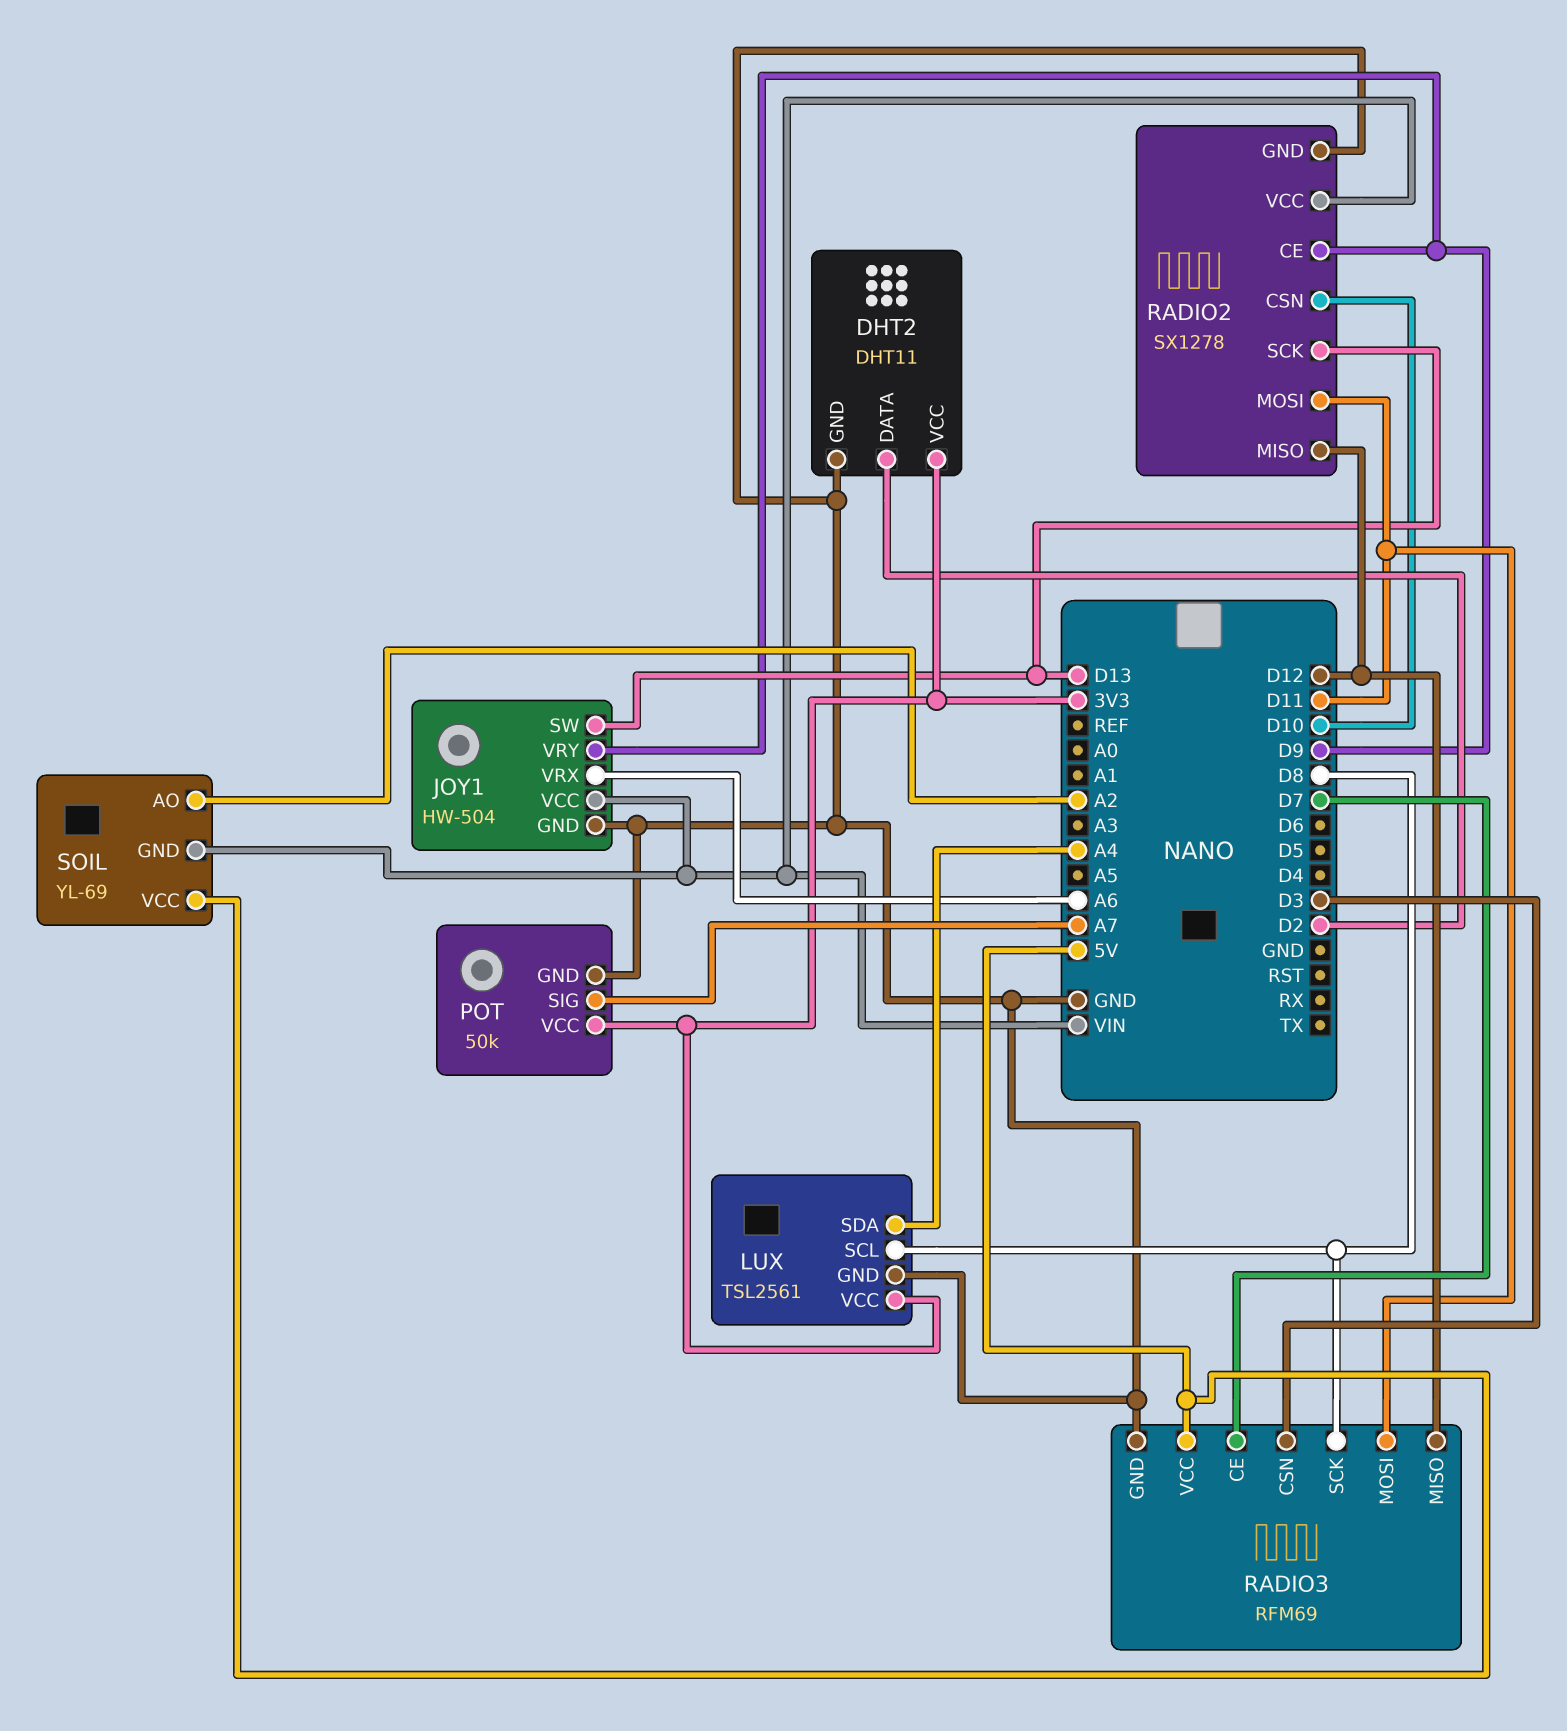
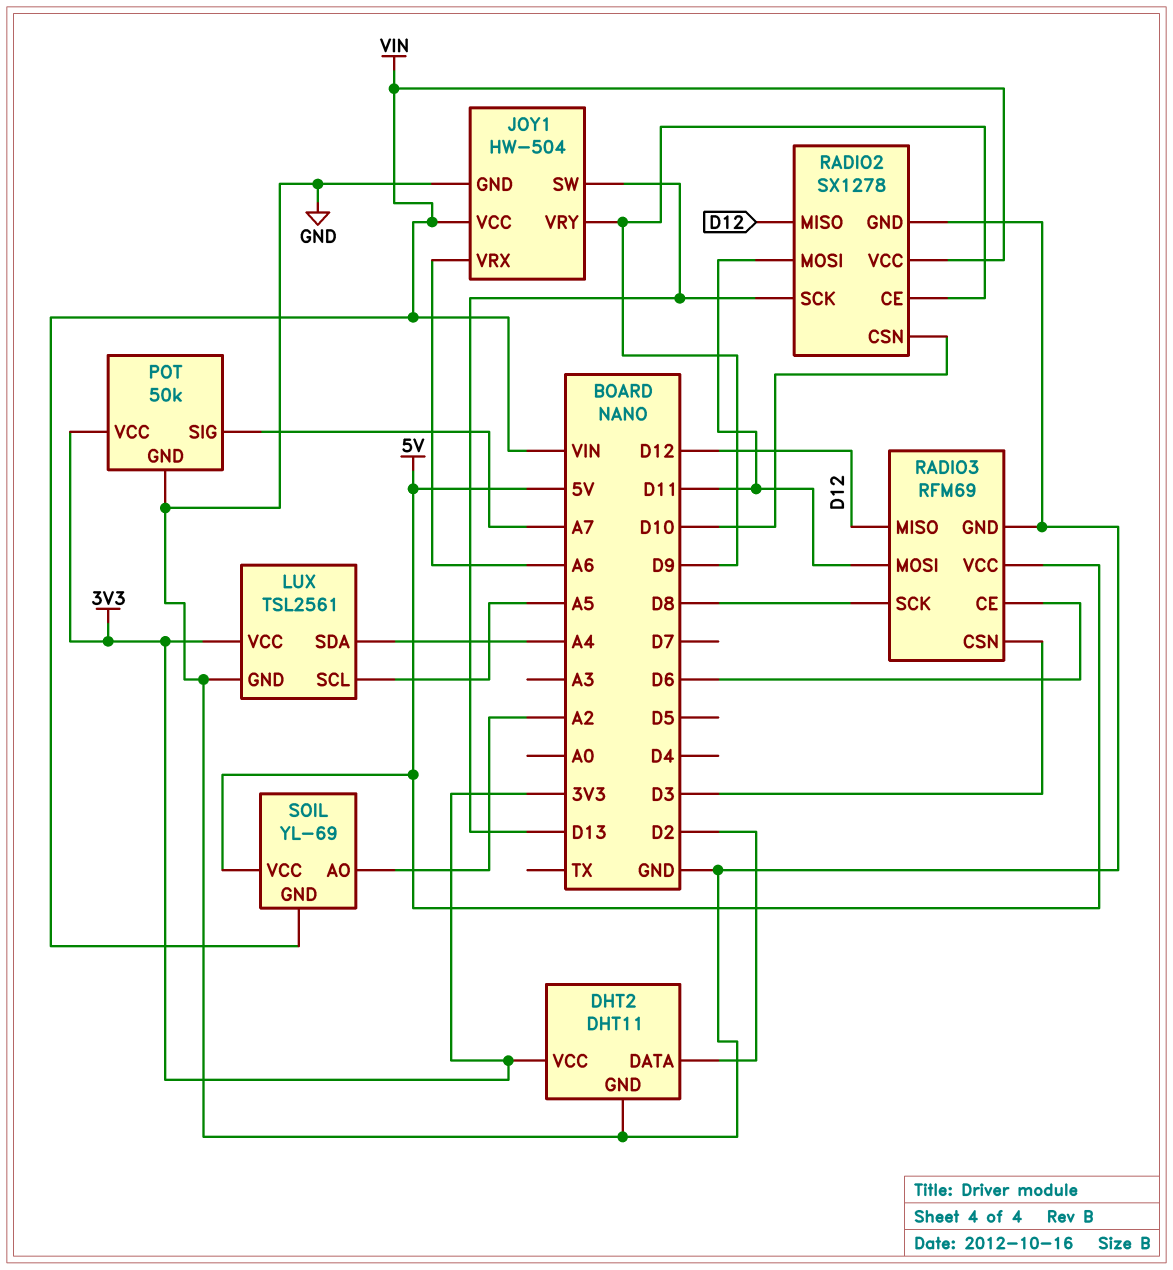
LUX pin SCL: D8 -> A5
RADIO3 pin CE: D7 -> D6

